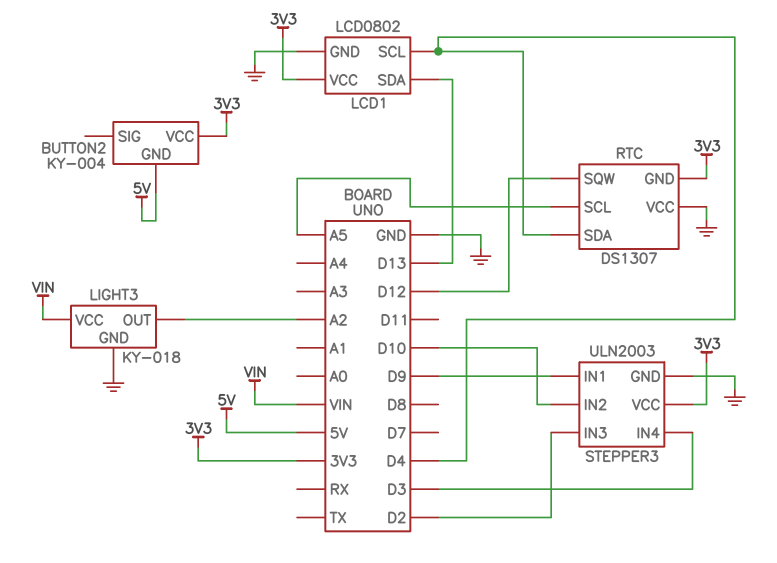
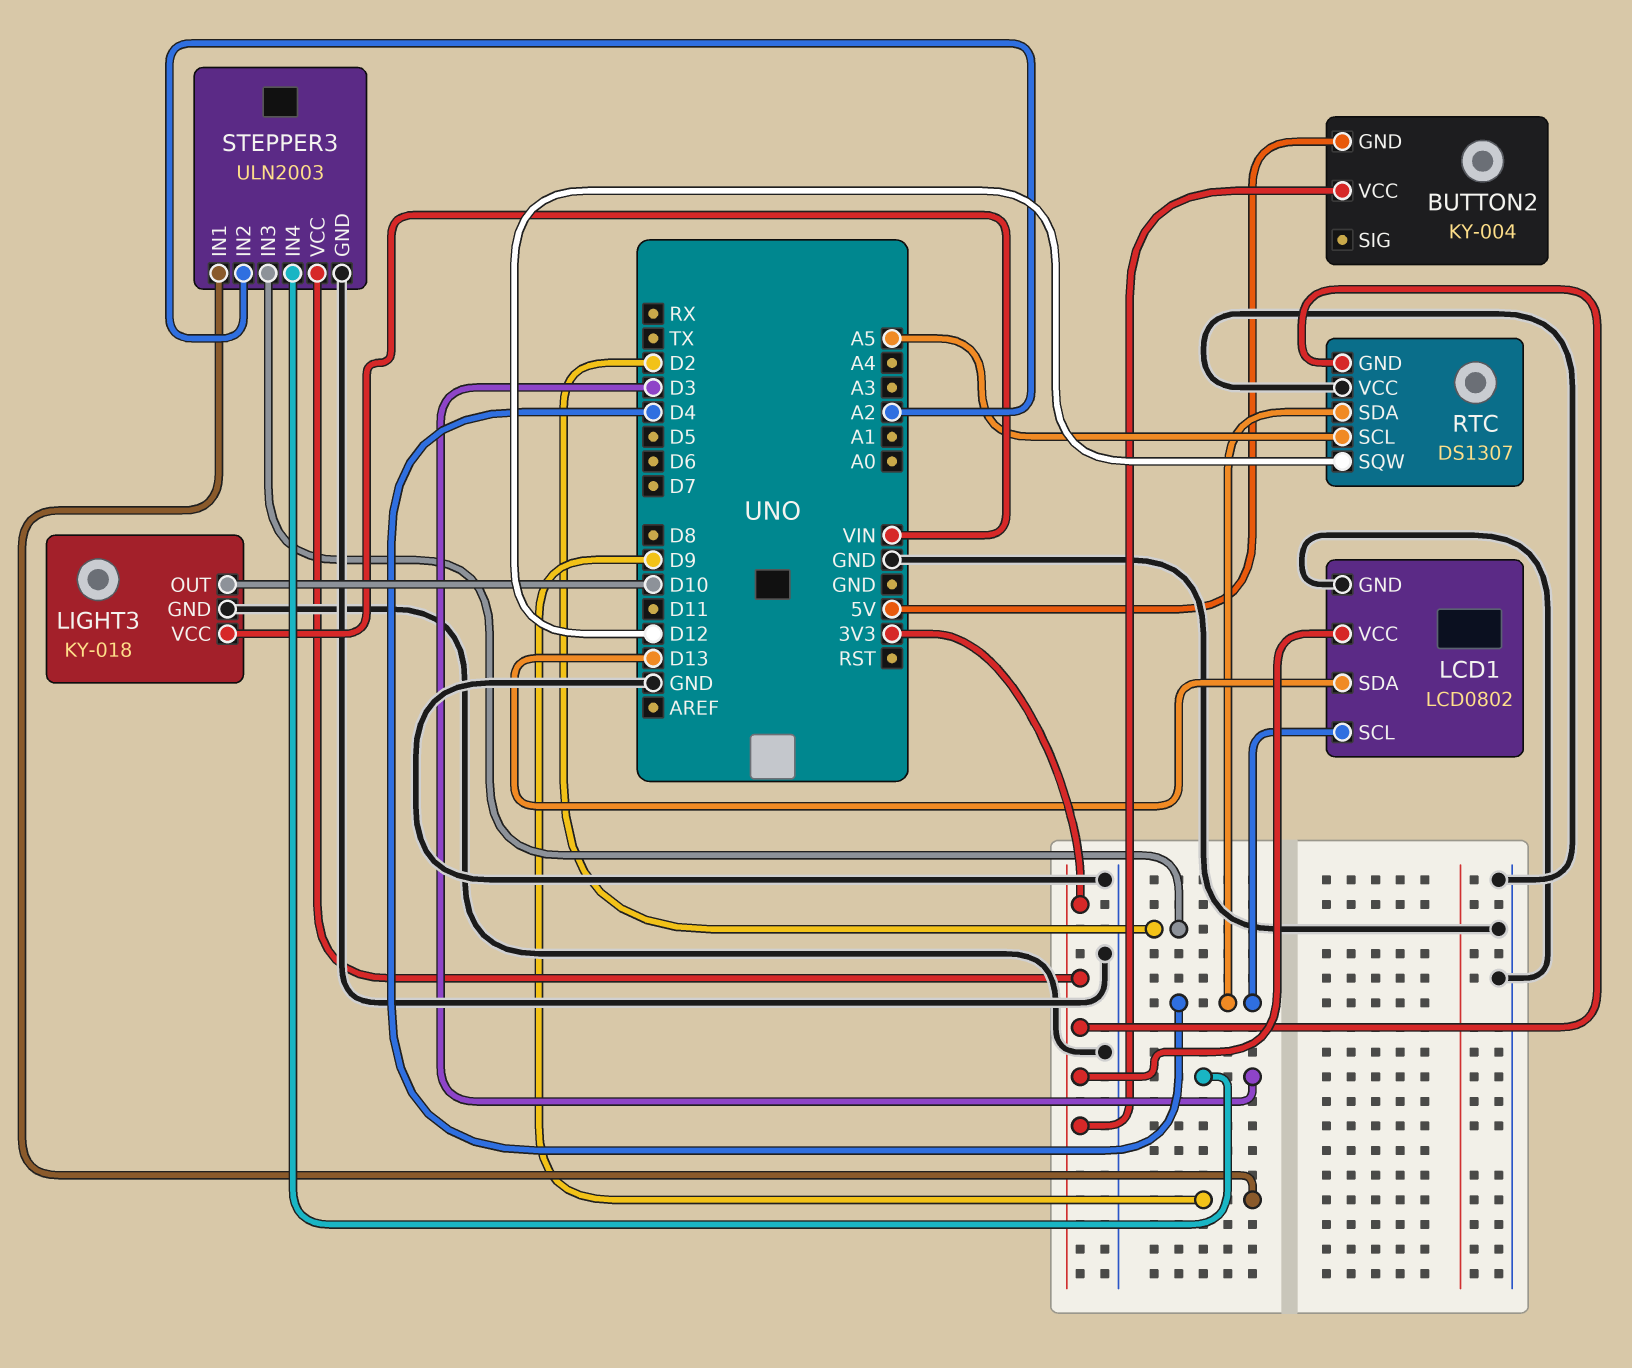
LIGHT3 pin OUT: A2 -> D10
STEPPER3 pin IN2: D10 -> A2

